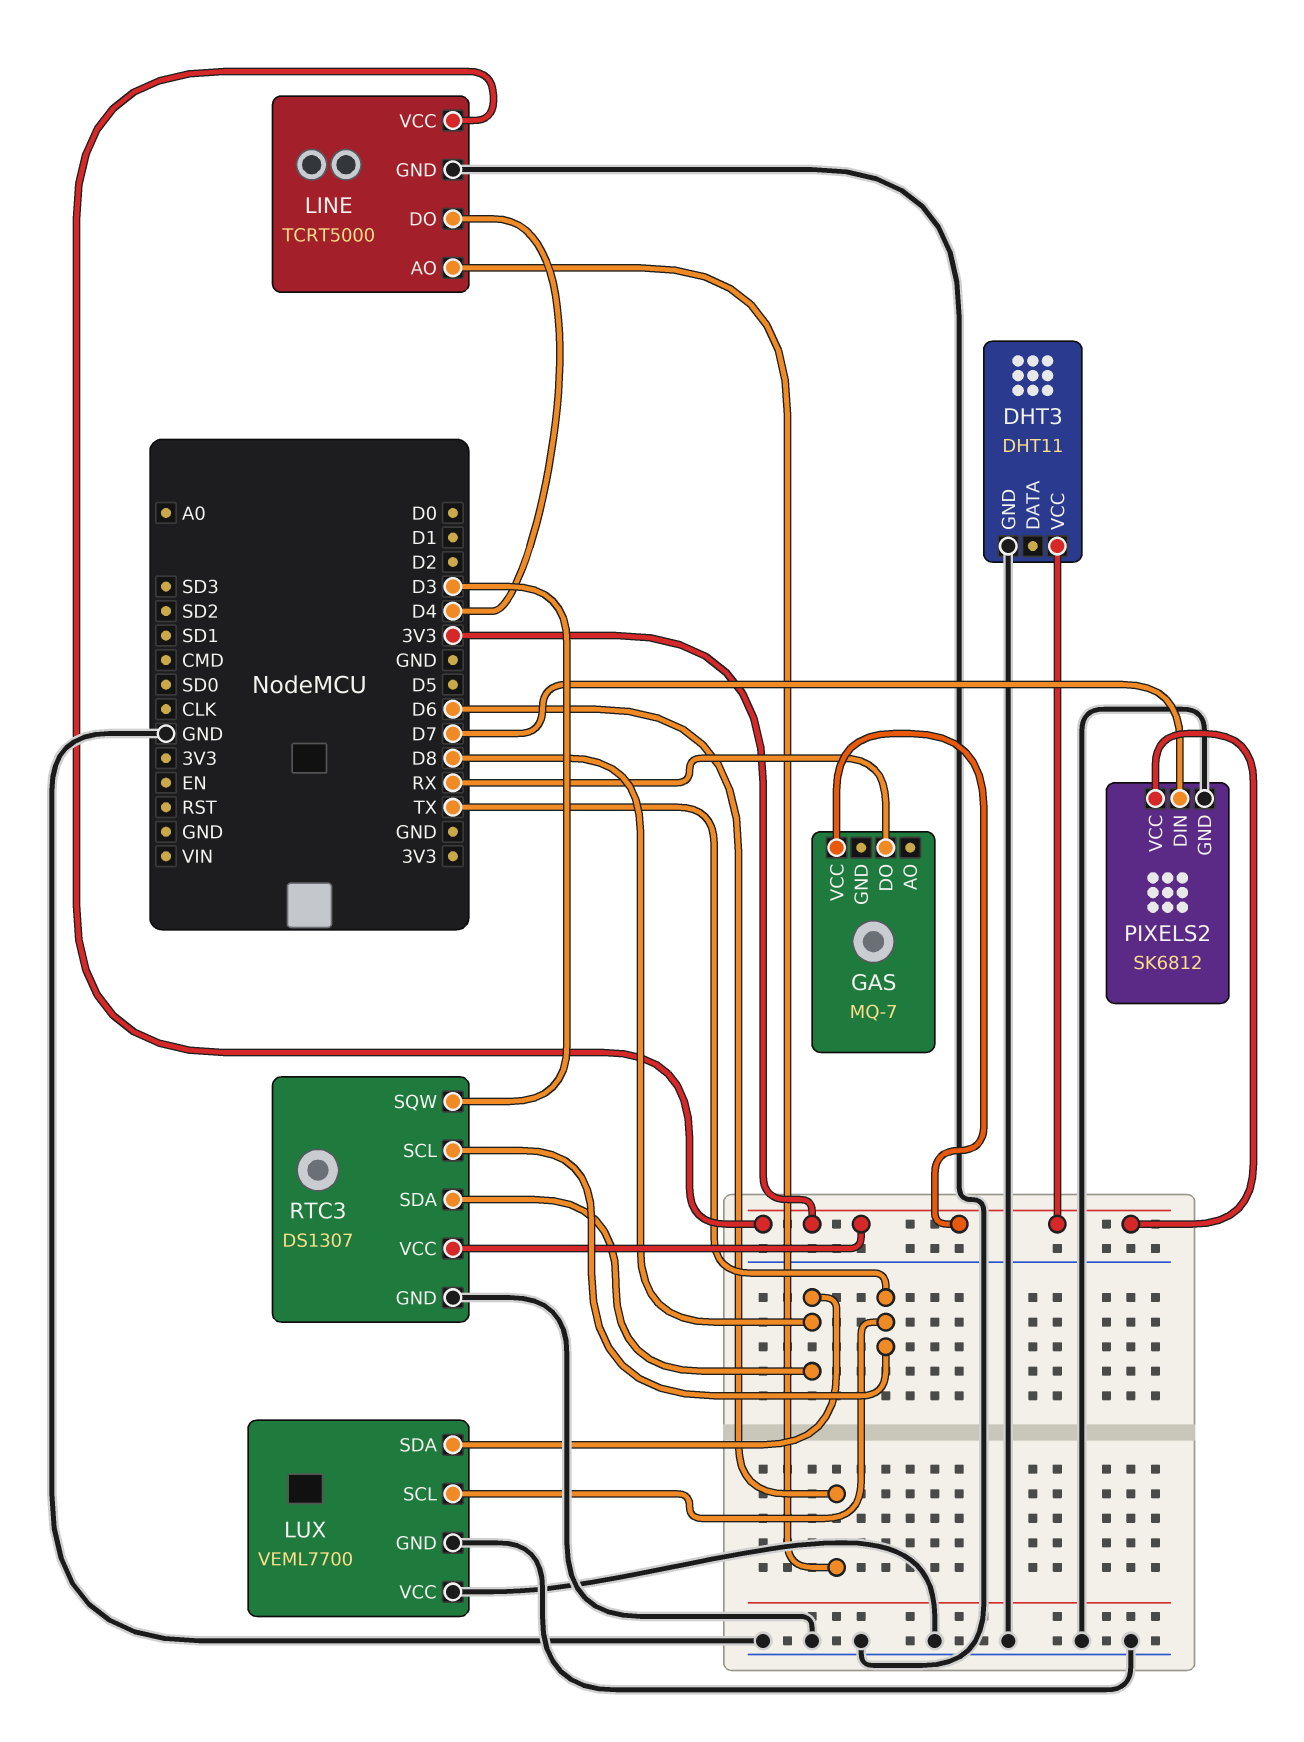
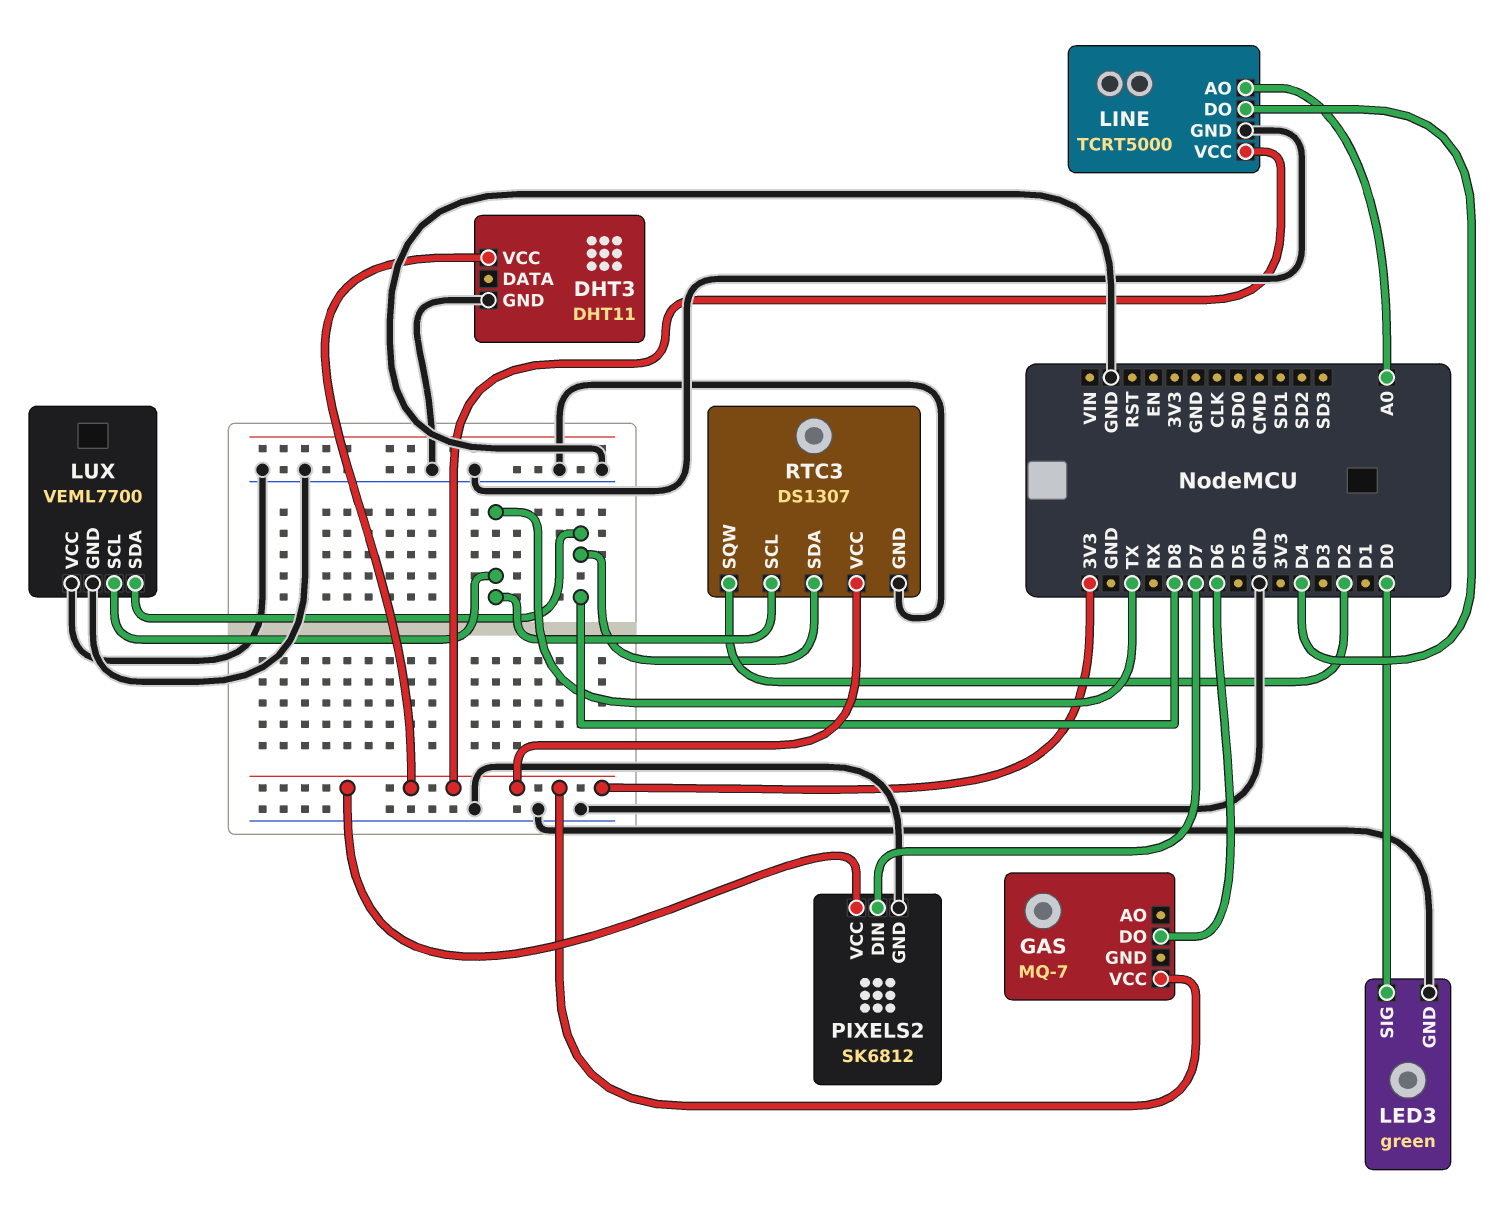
GAS pin DO: RX -> D6
LED3: none -> green
LED3 pin GND: none -> GND
LED3 pin SIG: none -> D0
LINE pin AO: D6 -> A0
RTC3 pin SQW: D3 -> D2

